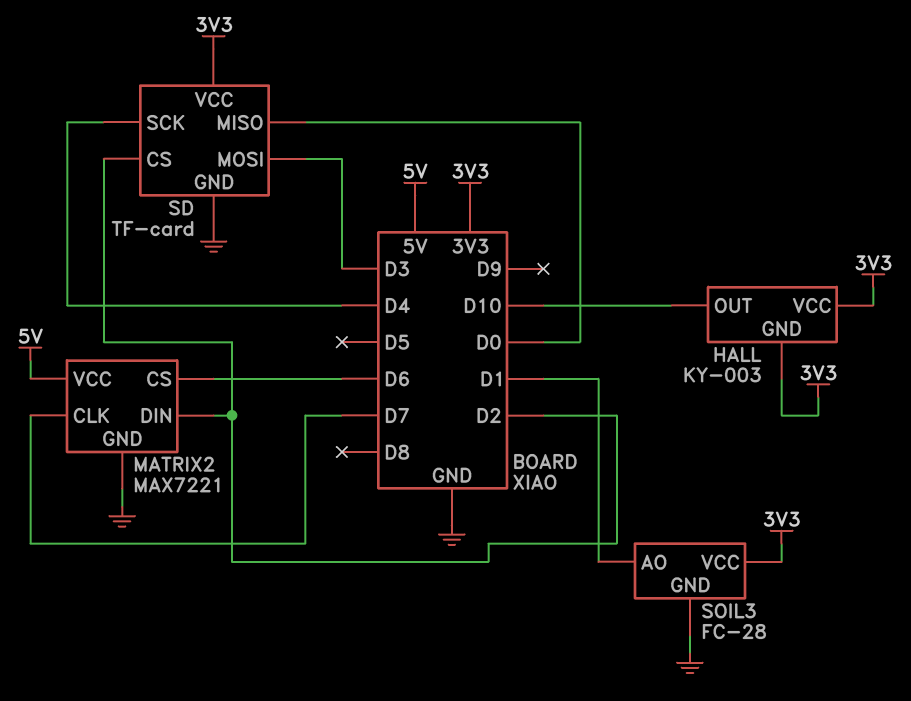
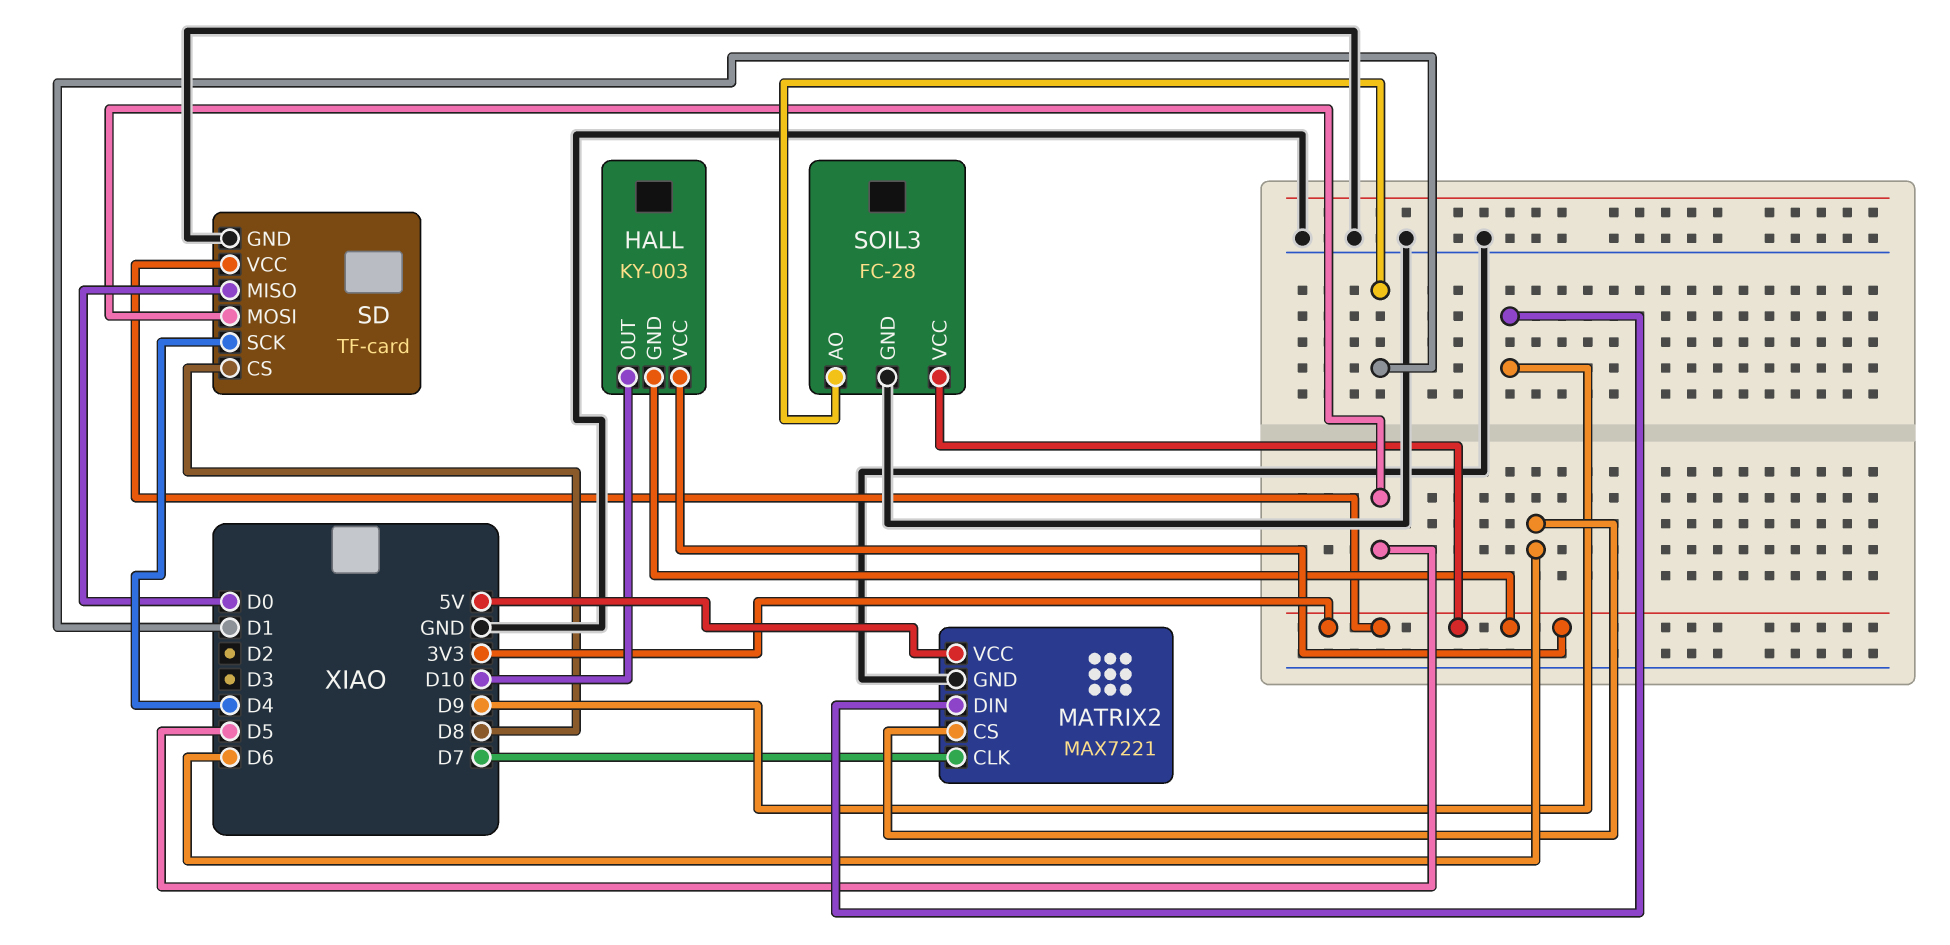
MATRIX2 pin DIN: D2 -> D9
SD pin CS: D2 -> D8
SD pin MOSI: D3 -> D5

